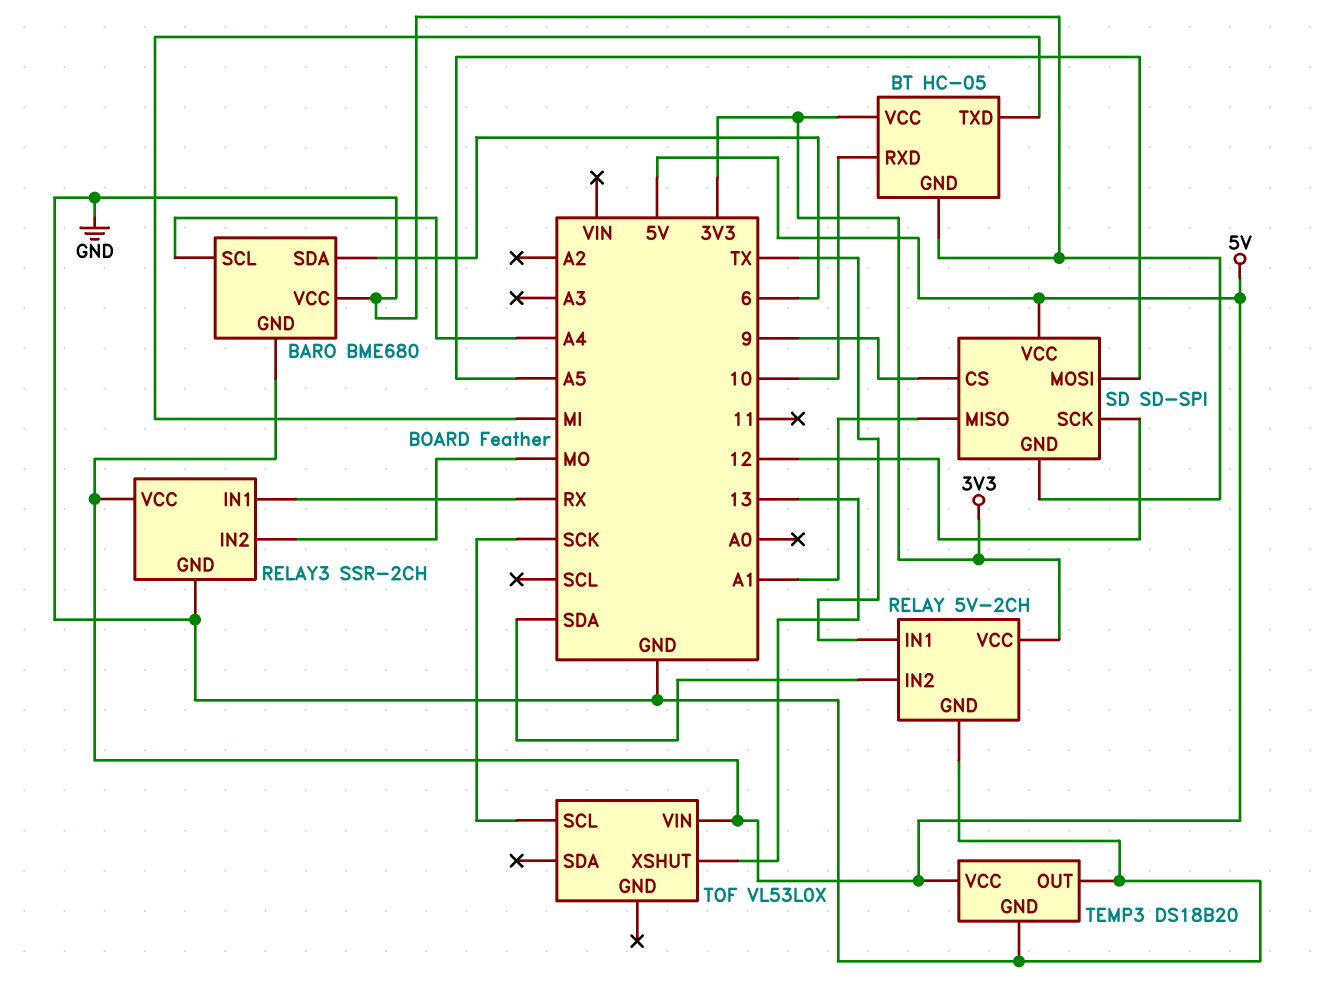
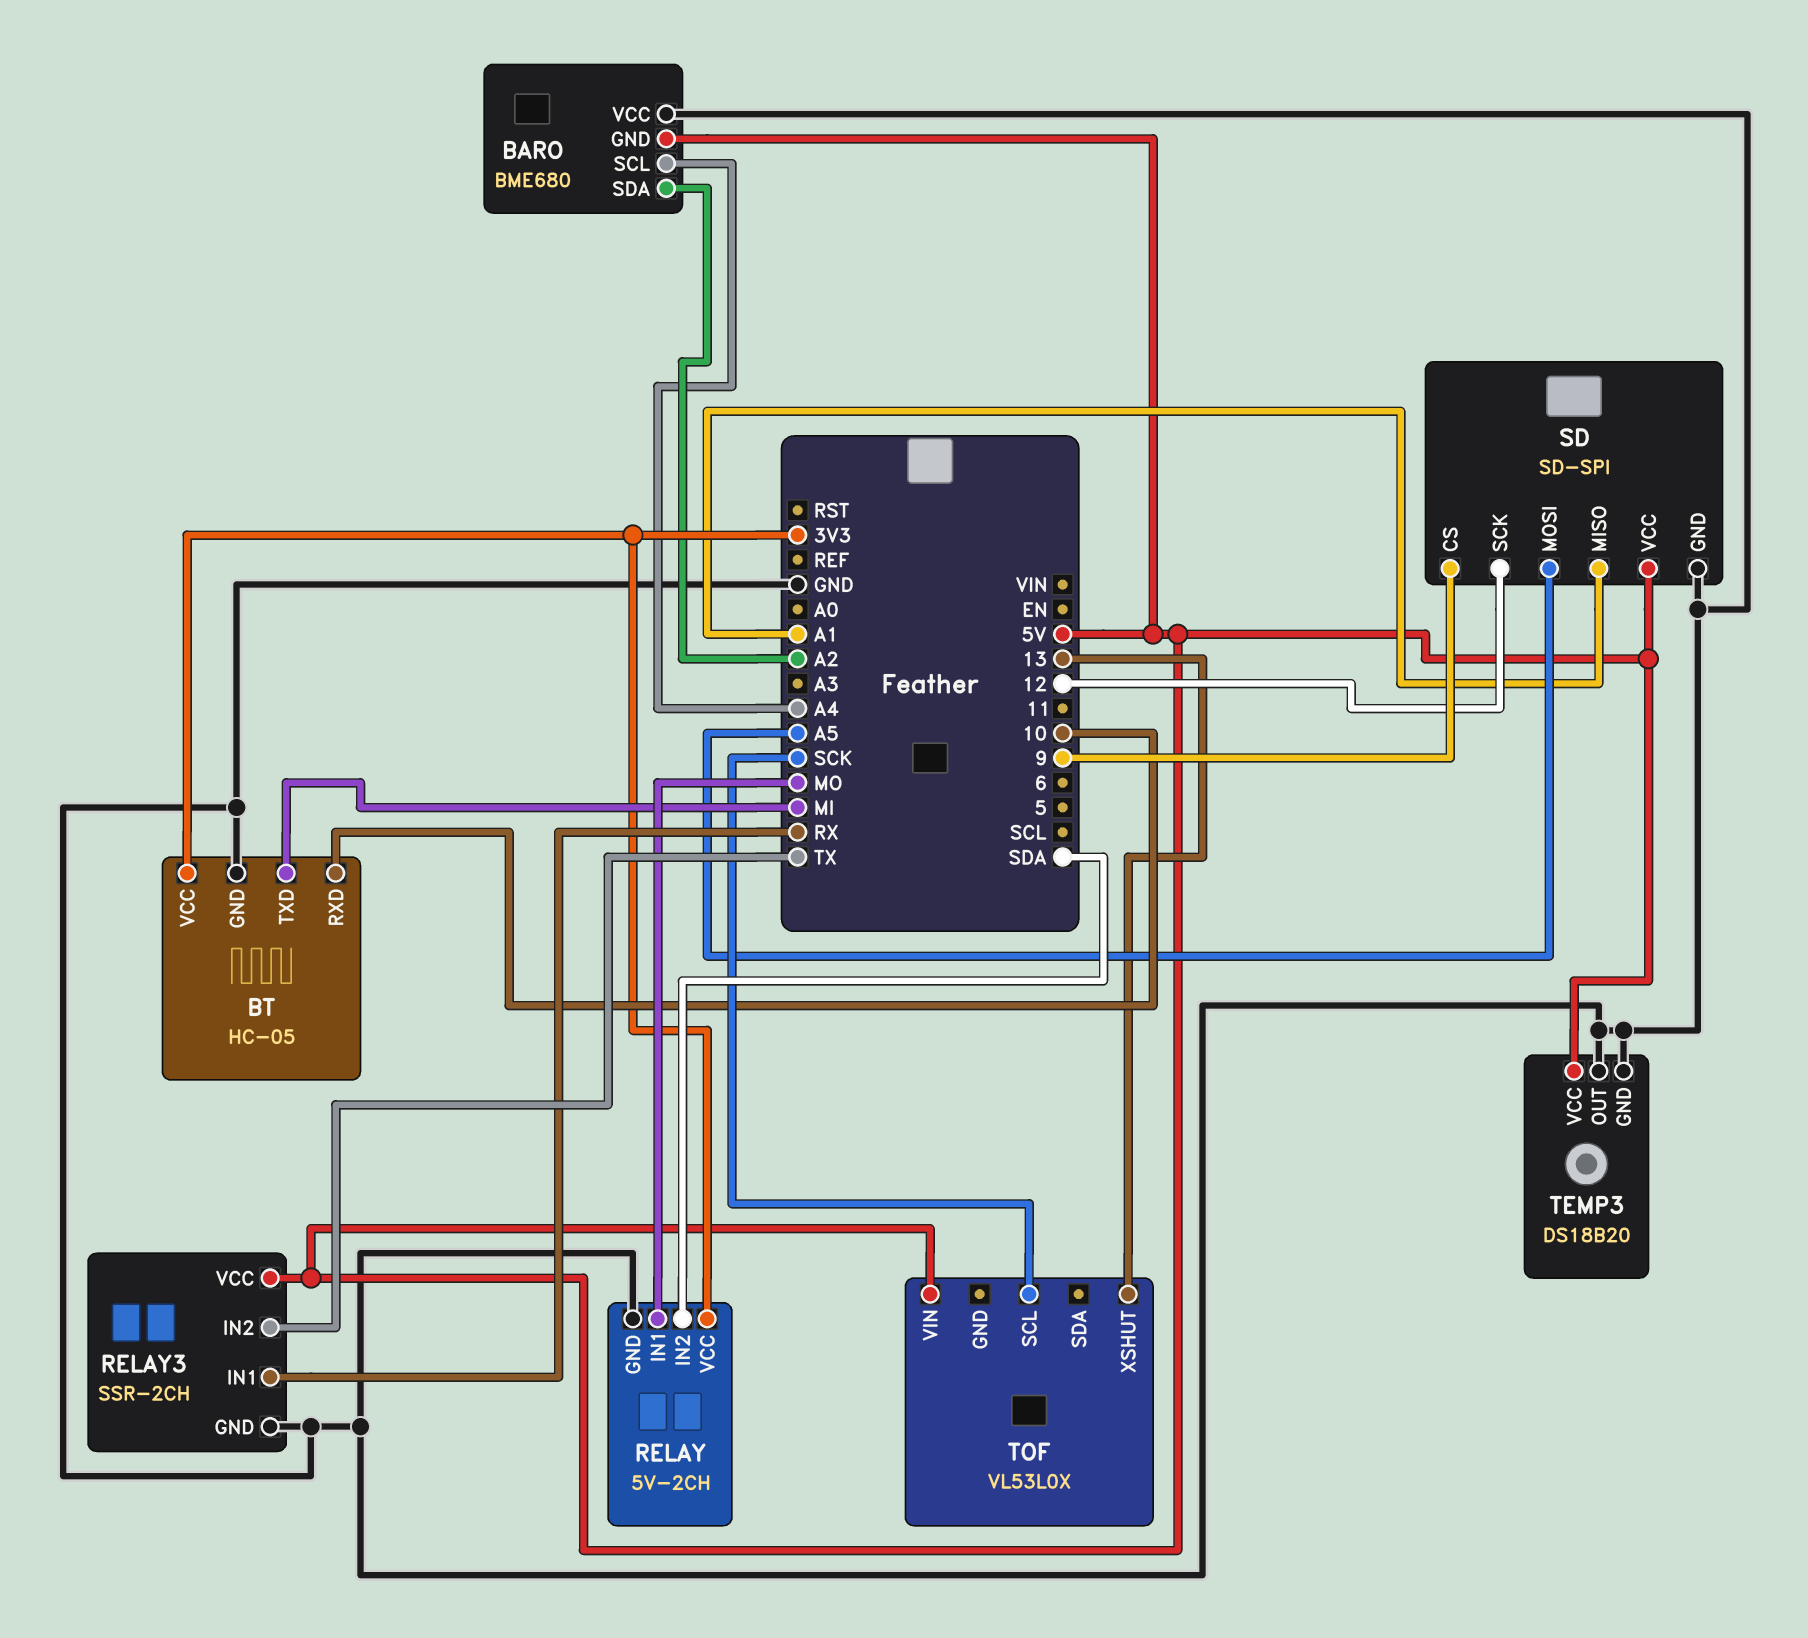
BARO pin SDA: 6 -> A2
RELAY pin IN1: TX -> MO
RELAY3 pin IN2: MO -> TX

